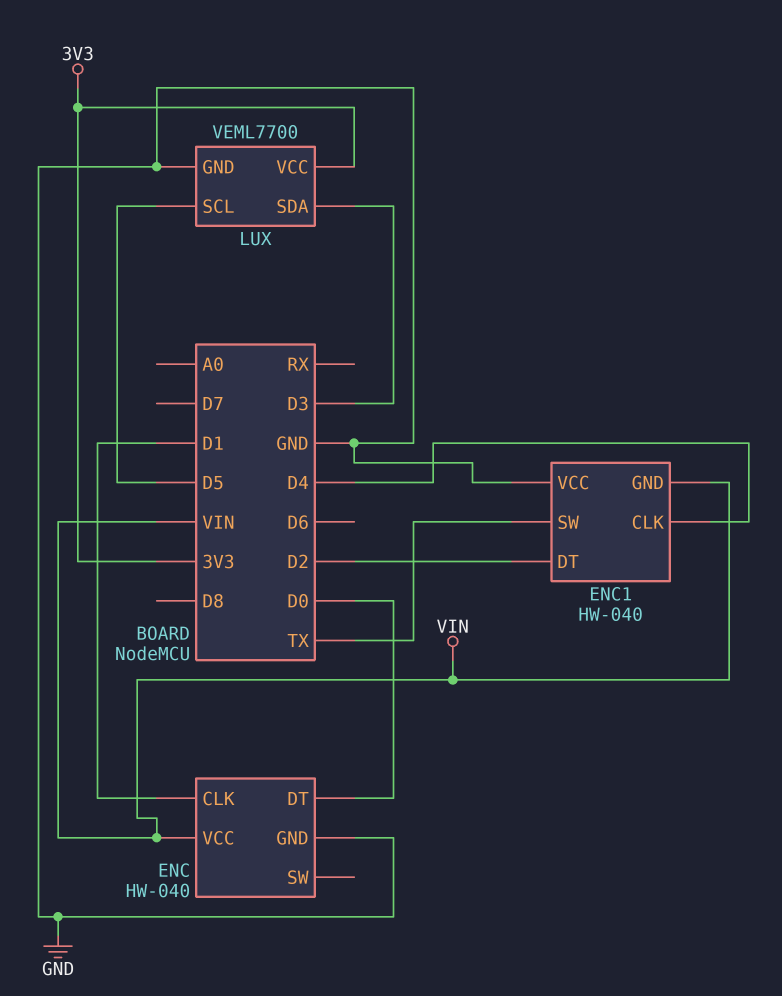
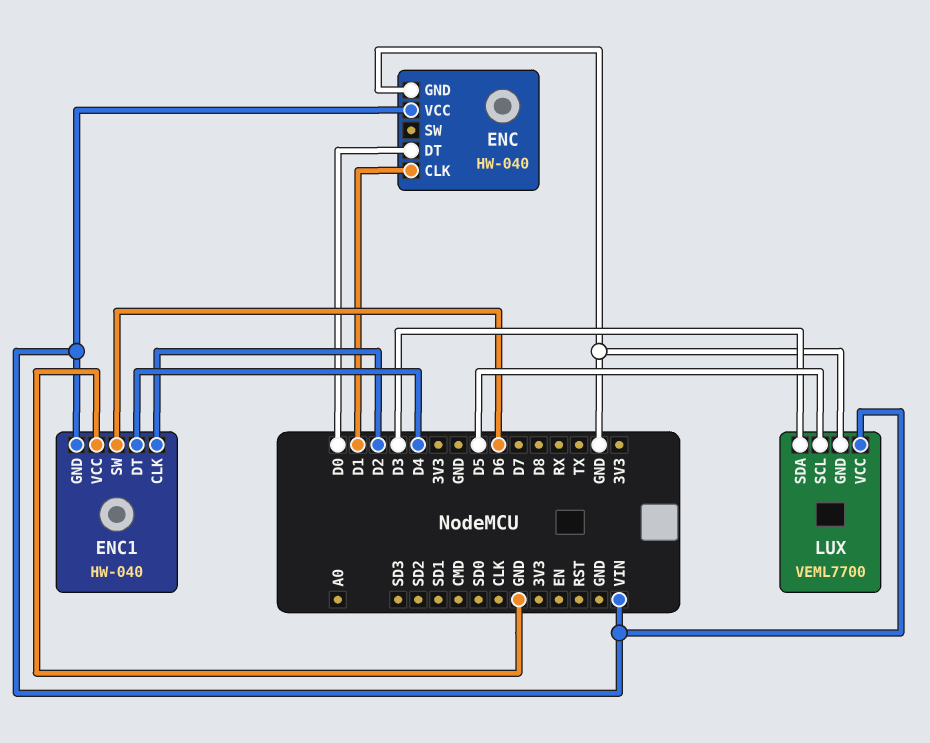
ENC1 pin CLK: D4 -> D2
ENC1 pin DT: D2 -> D4
ENC1 pin SW: TX -> D6
LUX pin VCC: 3V3 -> VIN

